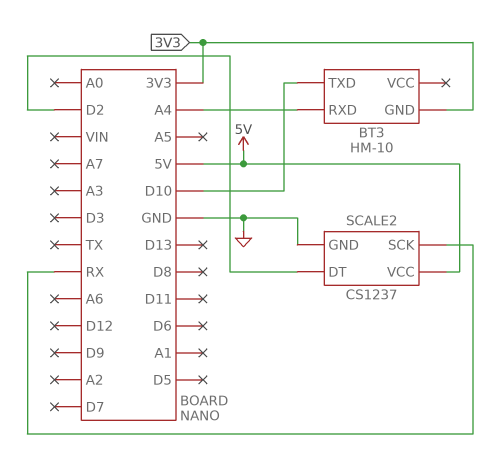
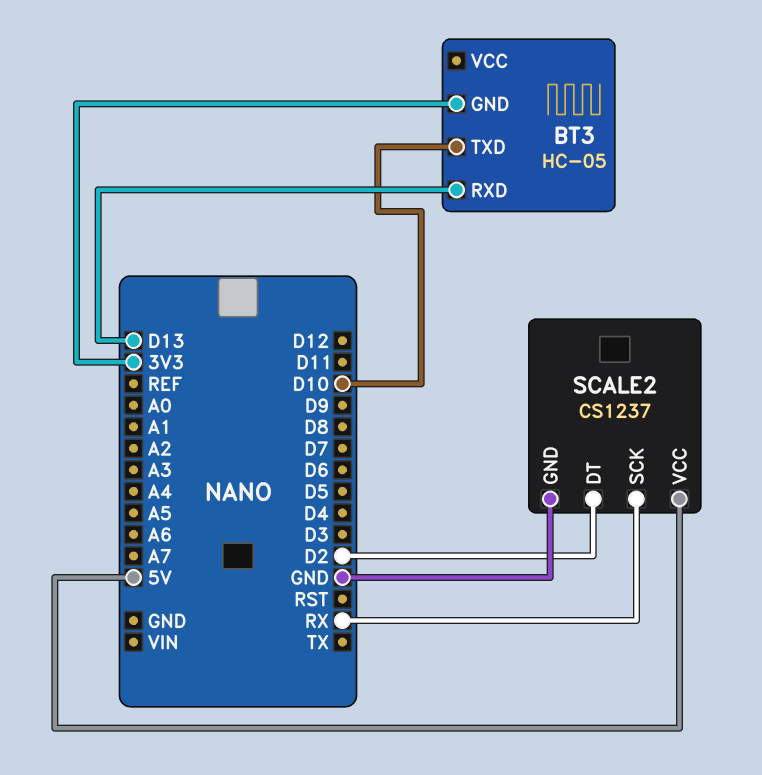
BT3: HM-10 -> HC-05
BT3 pin RXD: A4 -> D13

